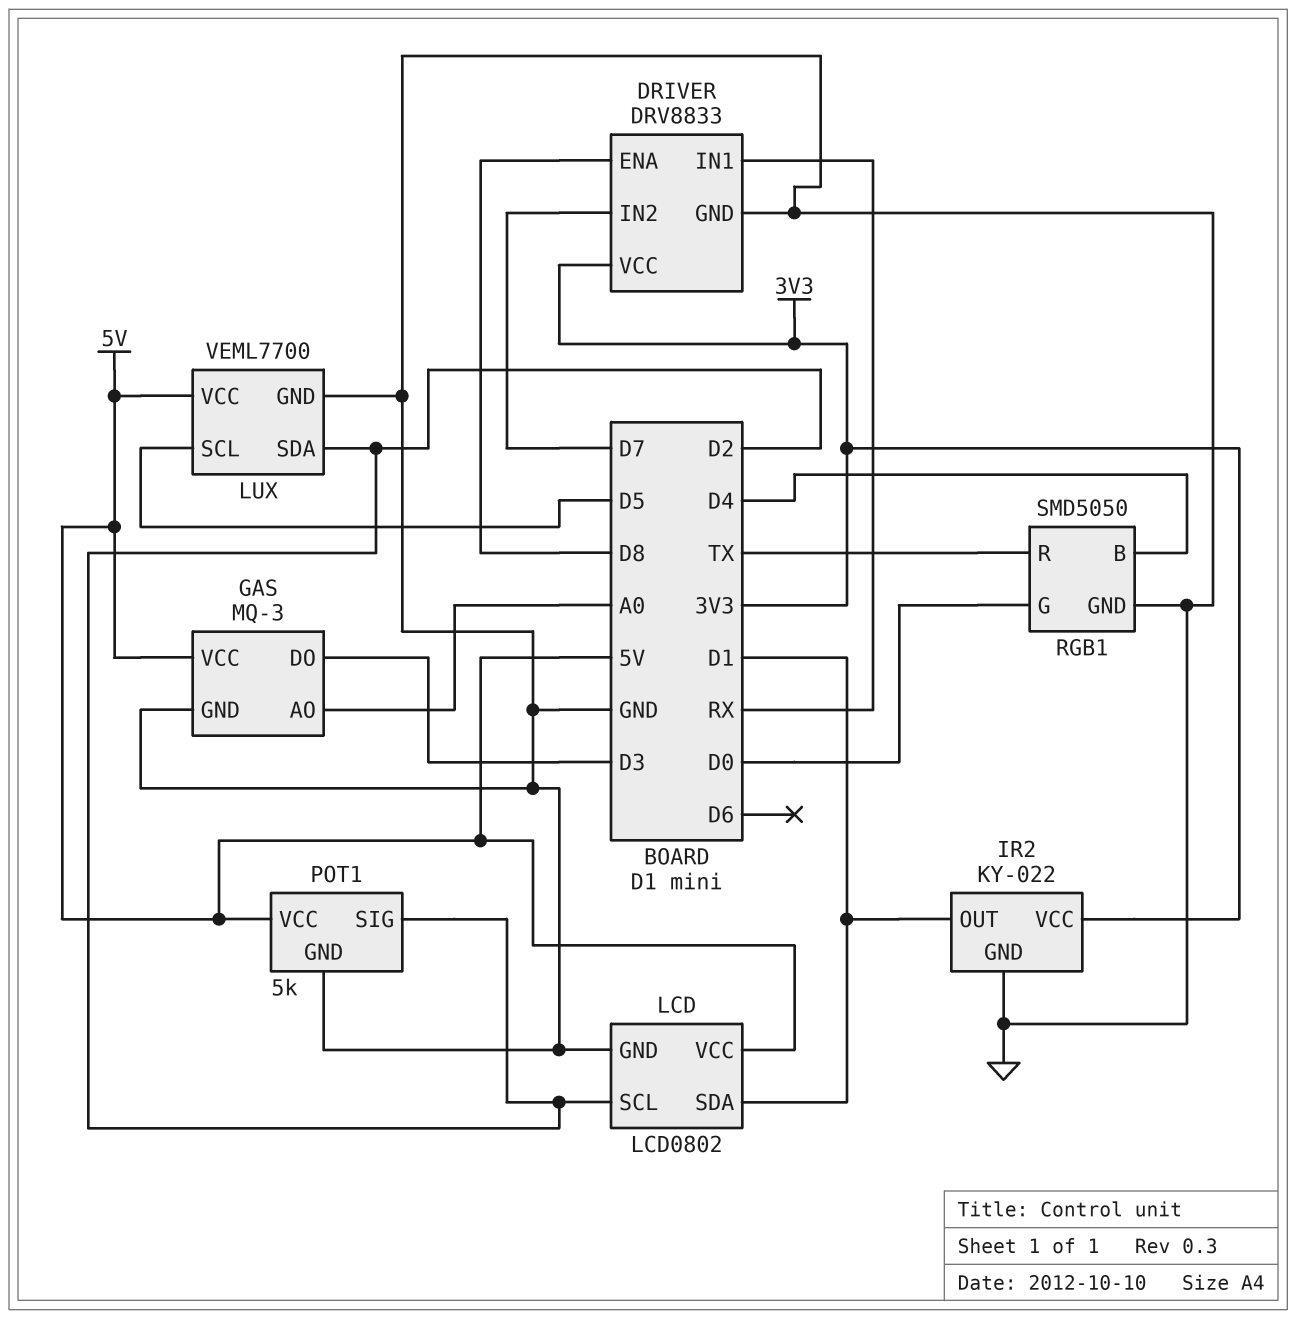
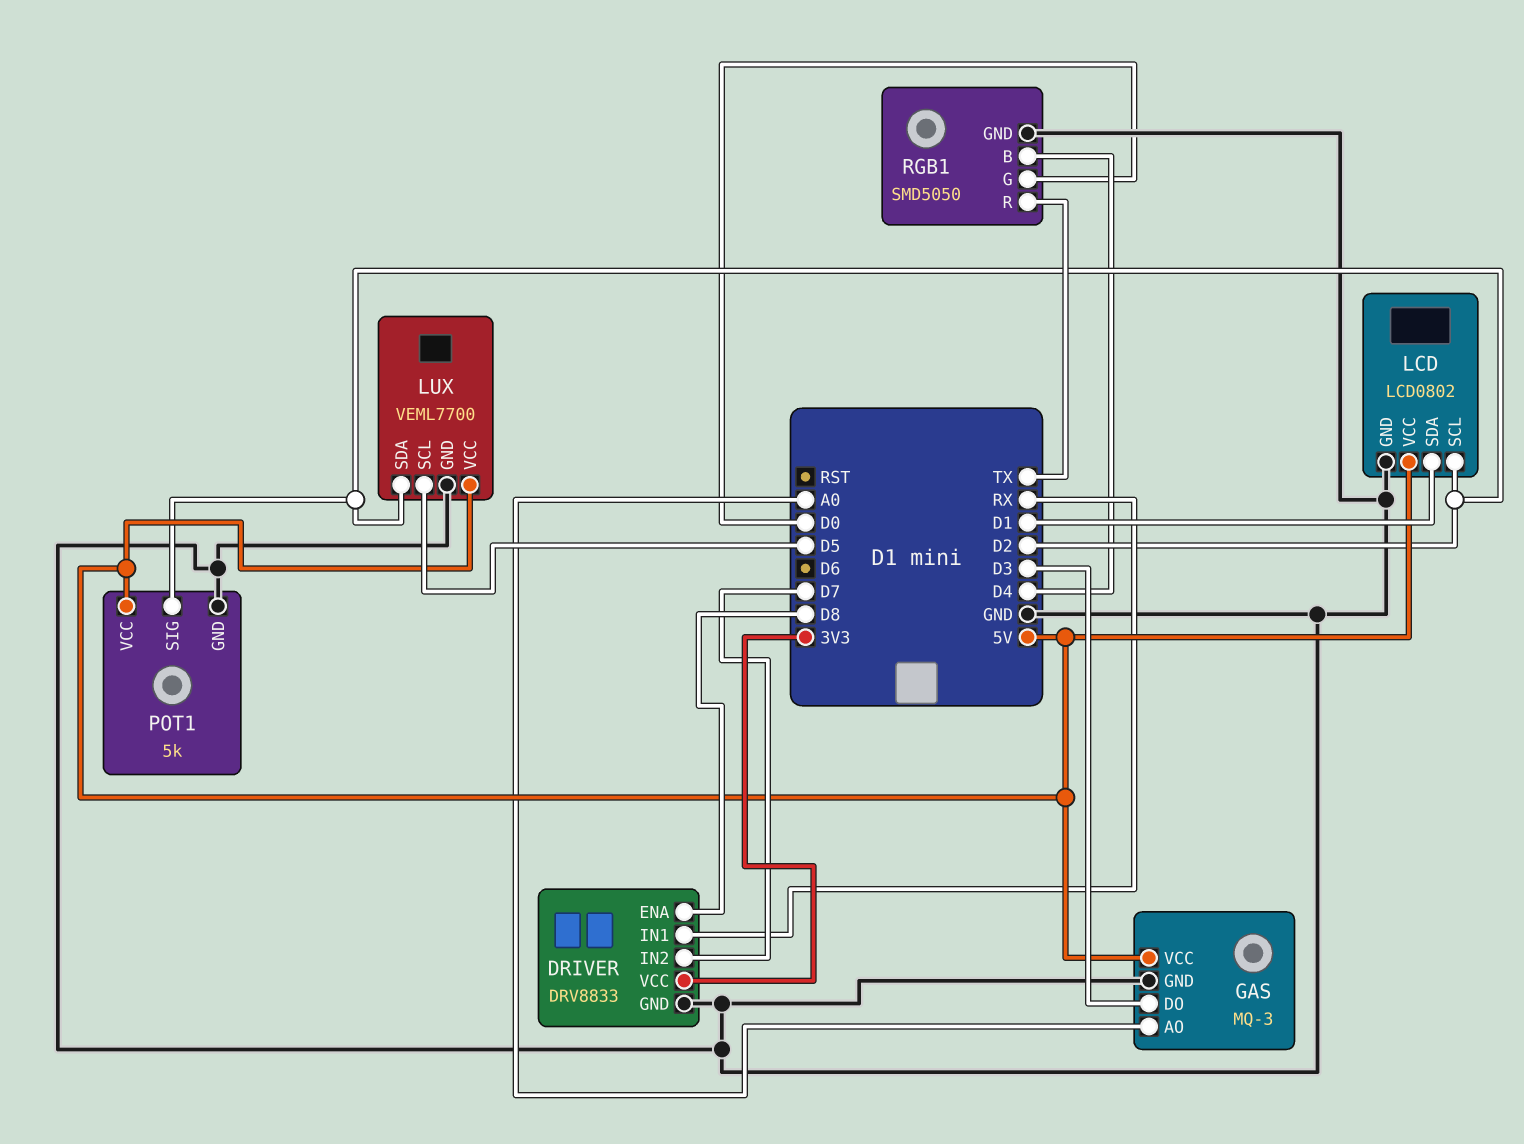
IR2: KY-022 -> none
IR2 pin GND: GND -> none
IR2 pin OUT: D1 -> none
IR2 pin VCC: 3V3 -> none

